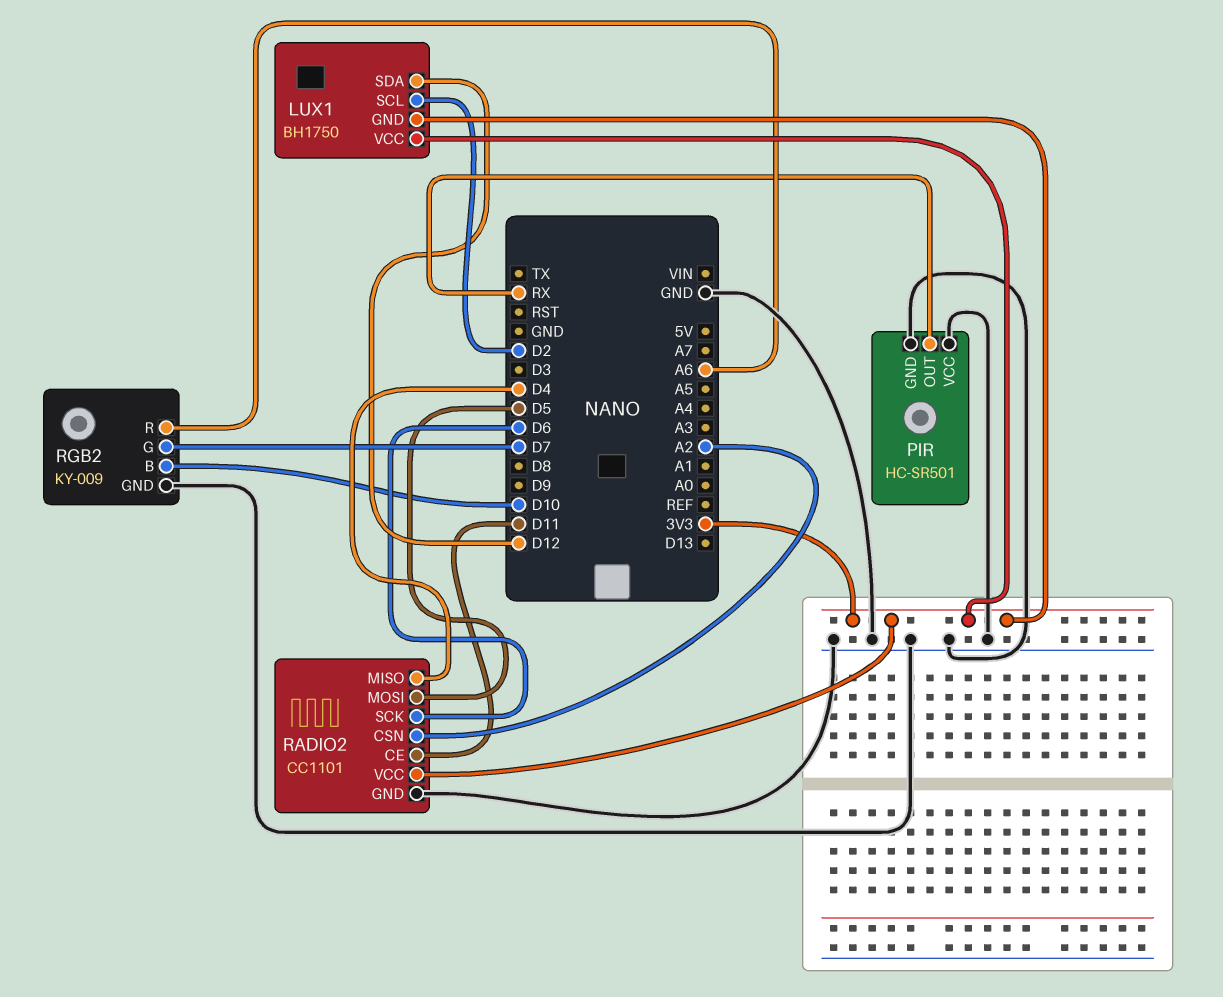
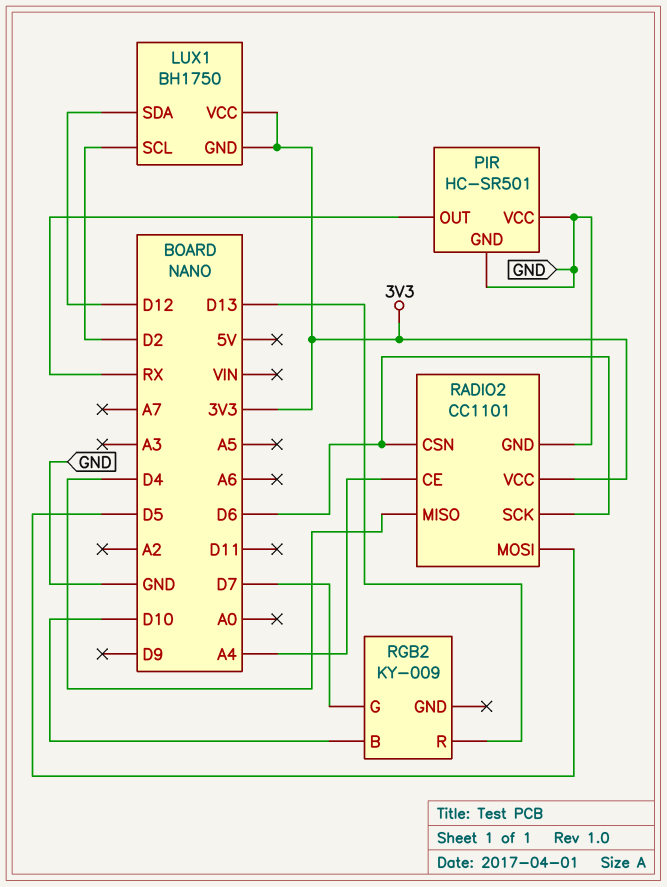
RADIO2 pin CE: D11 -> A4
RADIO2 pin CSN: A2 -> D6
RGB2 pin GND: GND -> none
RGB2 pin R: A6 -> D13

